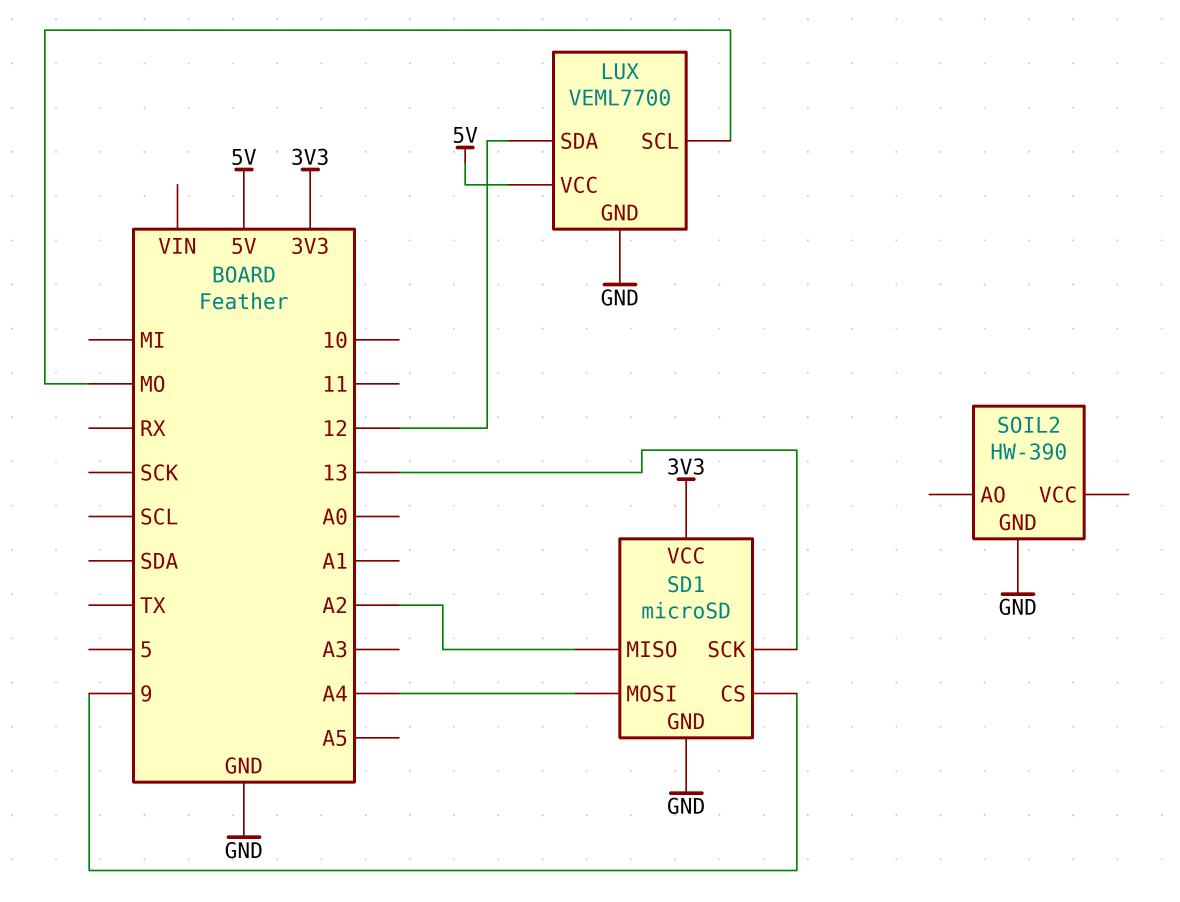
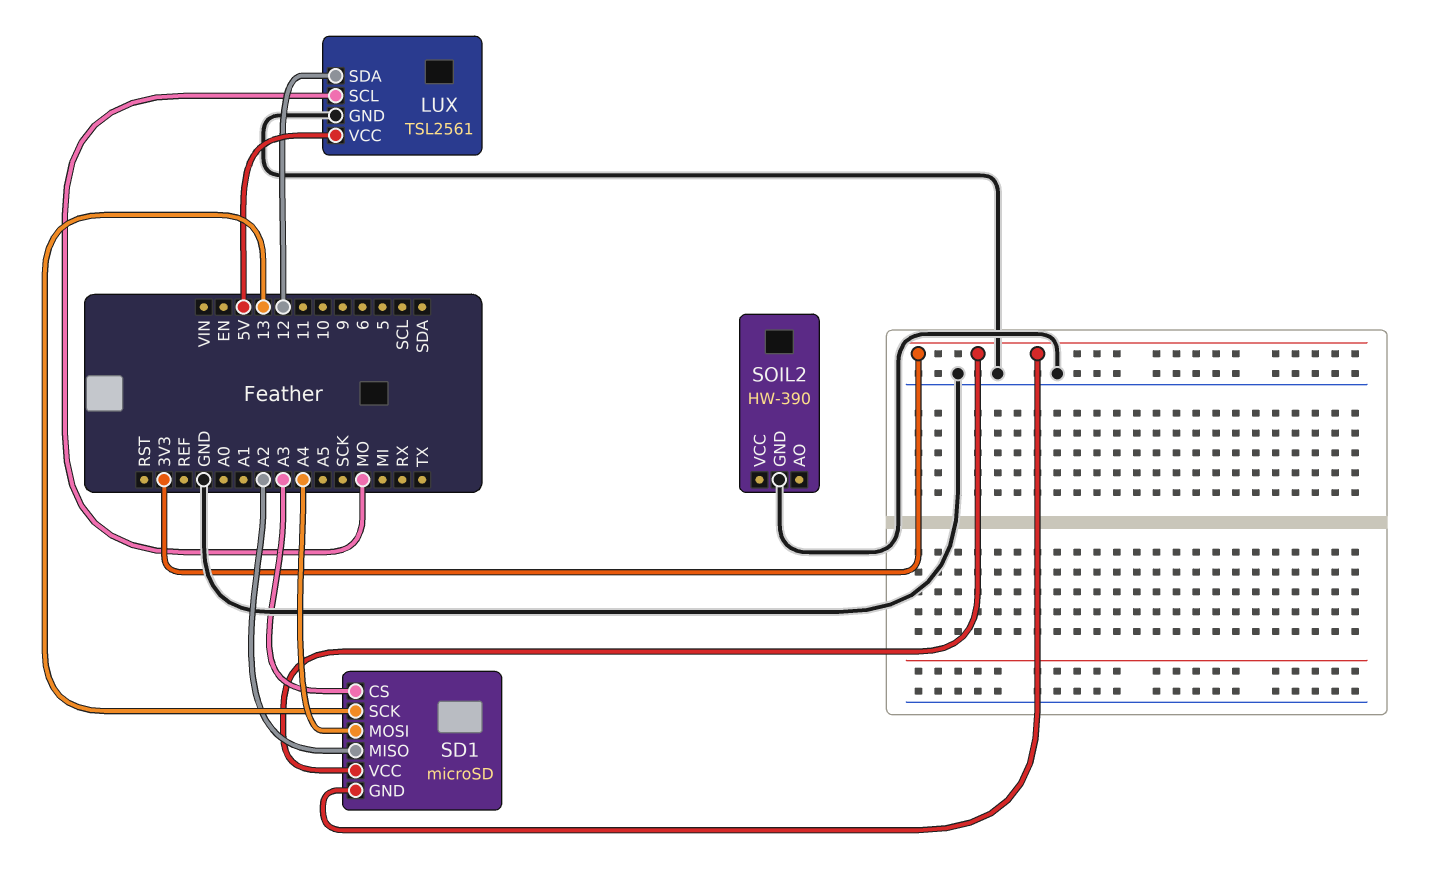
LUX: VEML7700 -> TSL2561
SD1 pin CS: 9 -> A3
SD1 pin GND: GND -> 3V3

